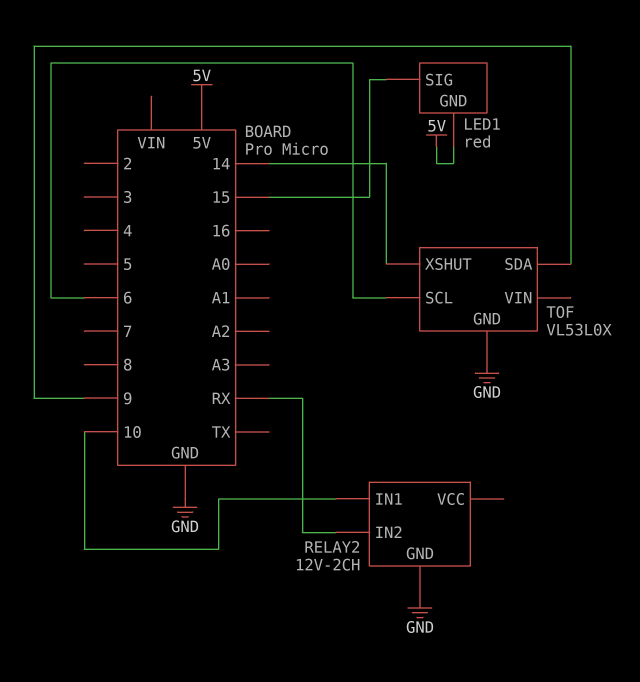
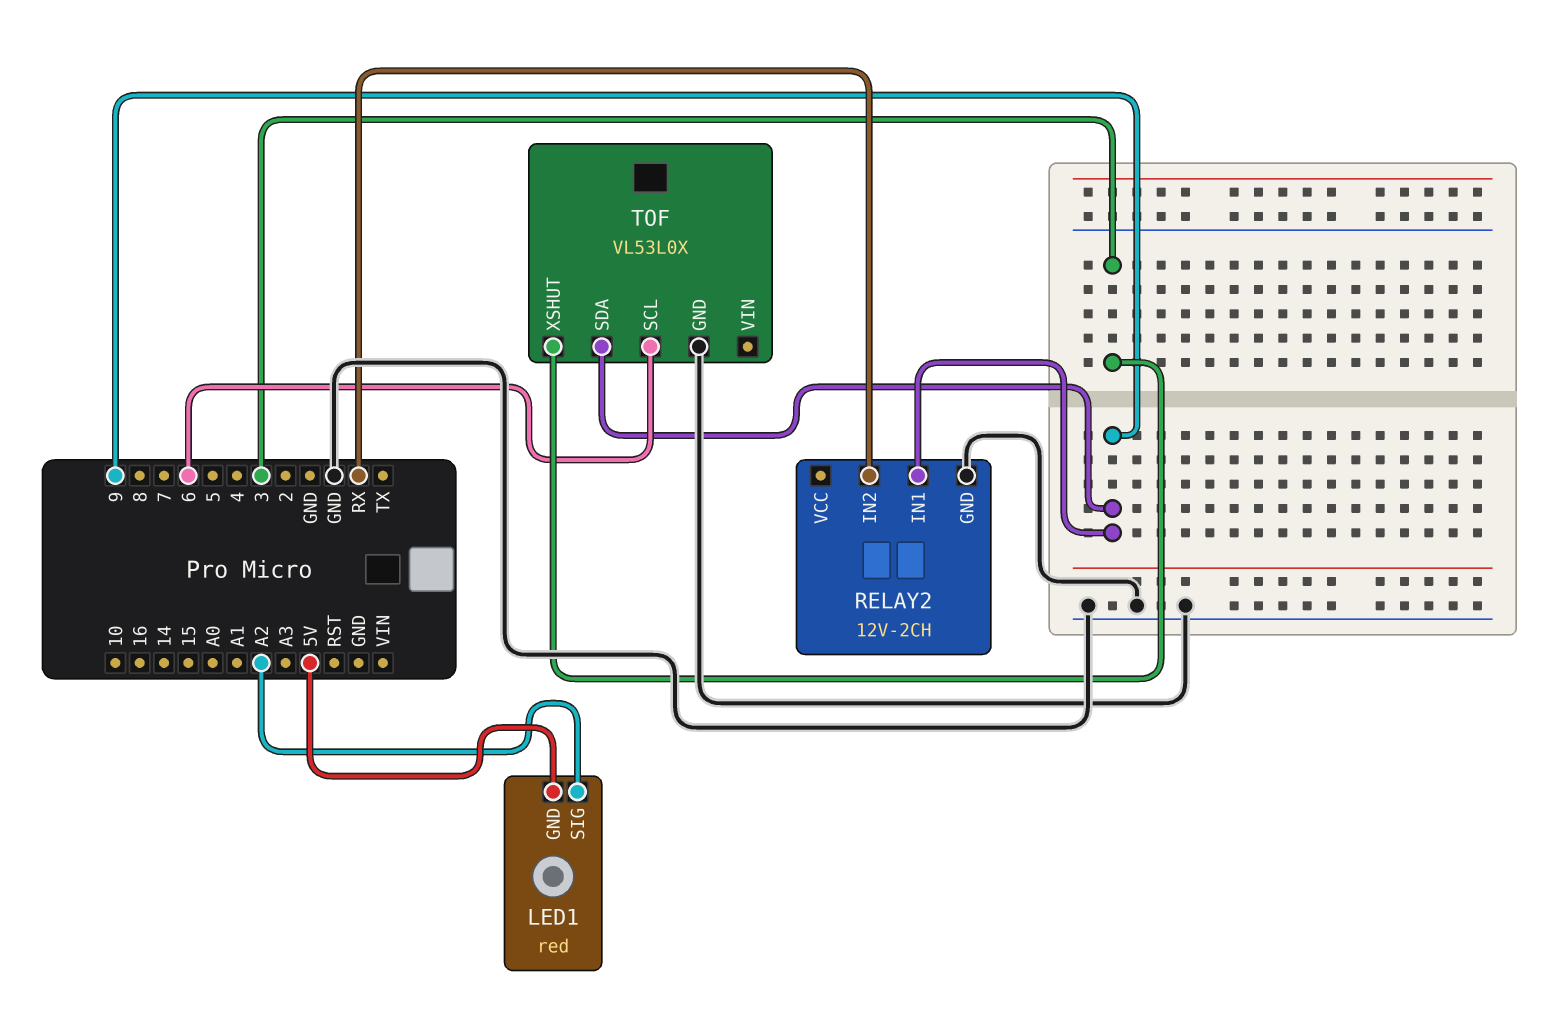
LED1 pin SIG: 15 -> A2
RELAY2 pin IN1: 10 -> 9
TOF pin XSHUT: 14 -> 3

